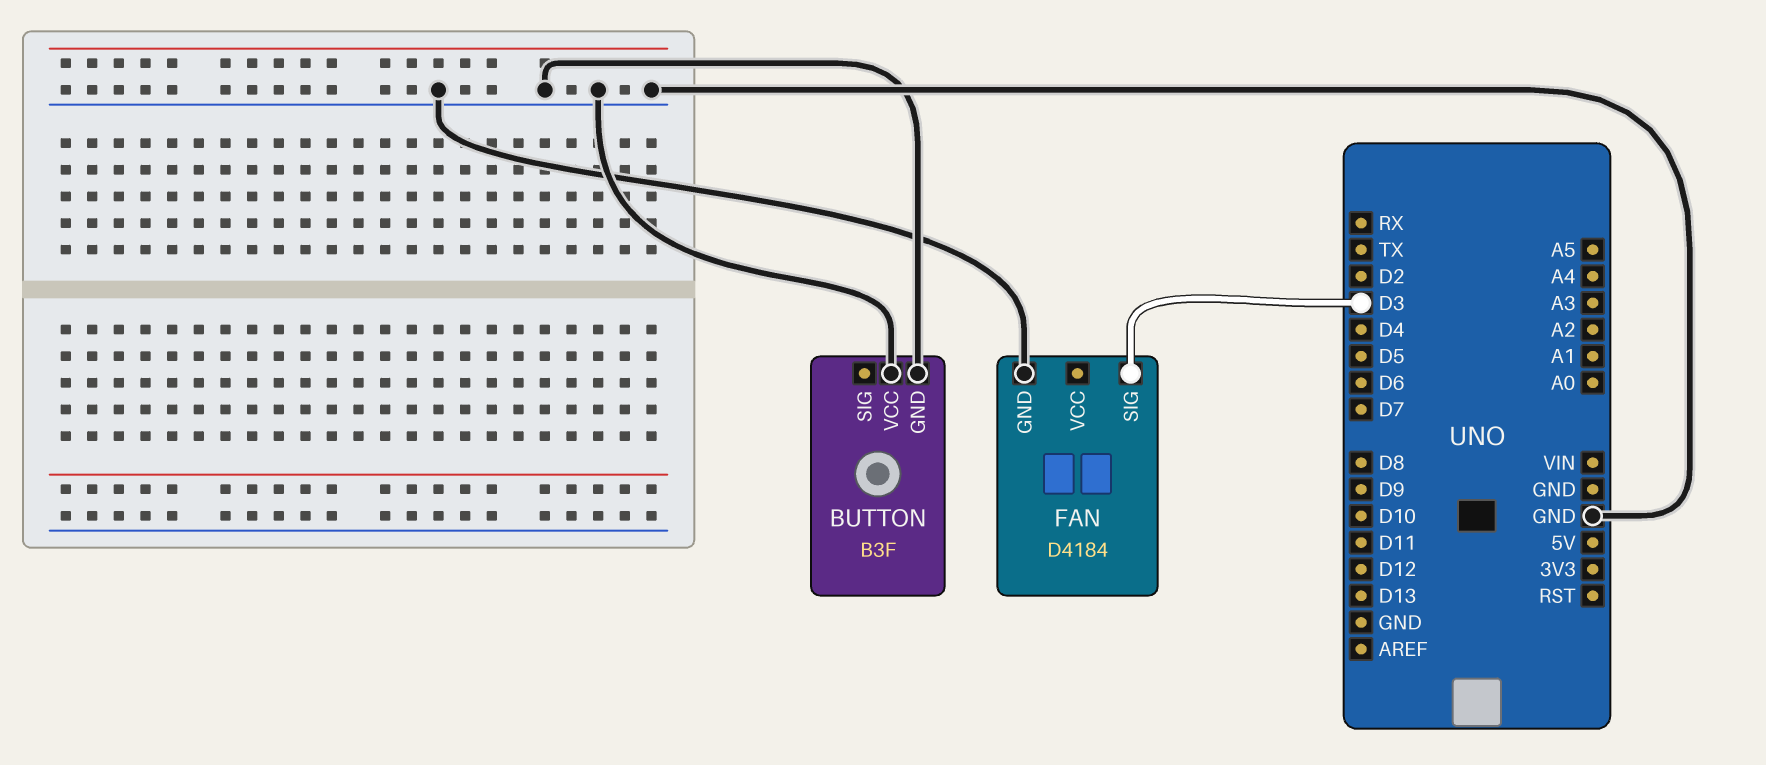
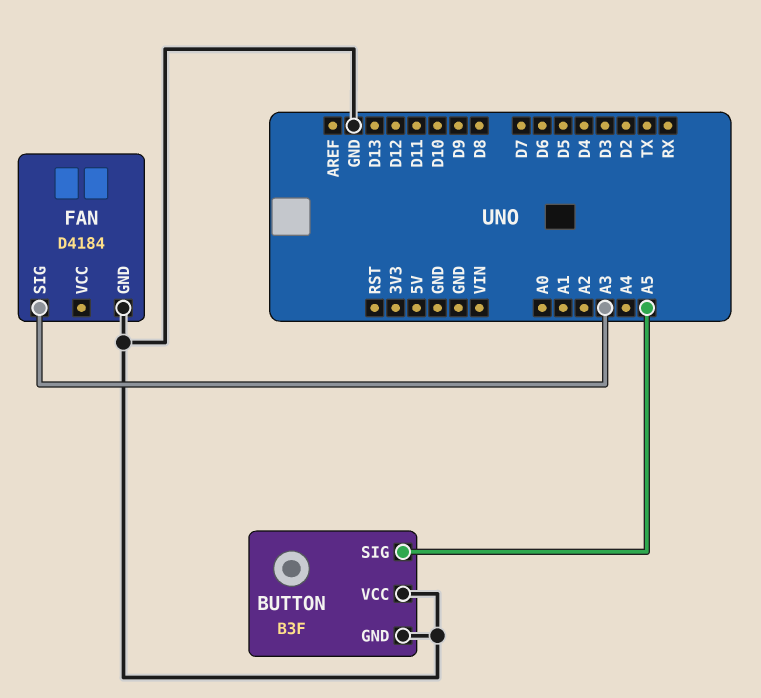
BUTTON pin SIG: none -> A5
FAN pin SIG: D3 -> A3

